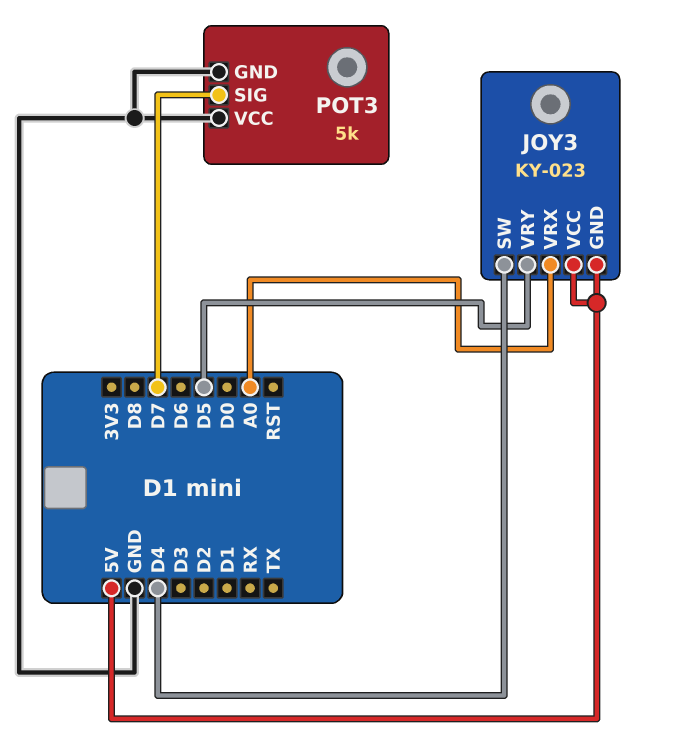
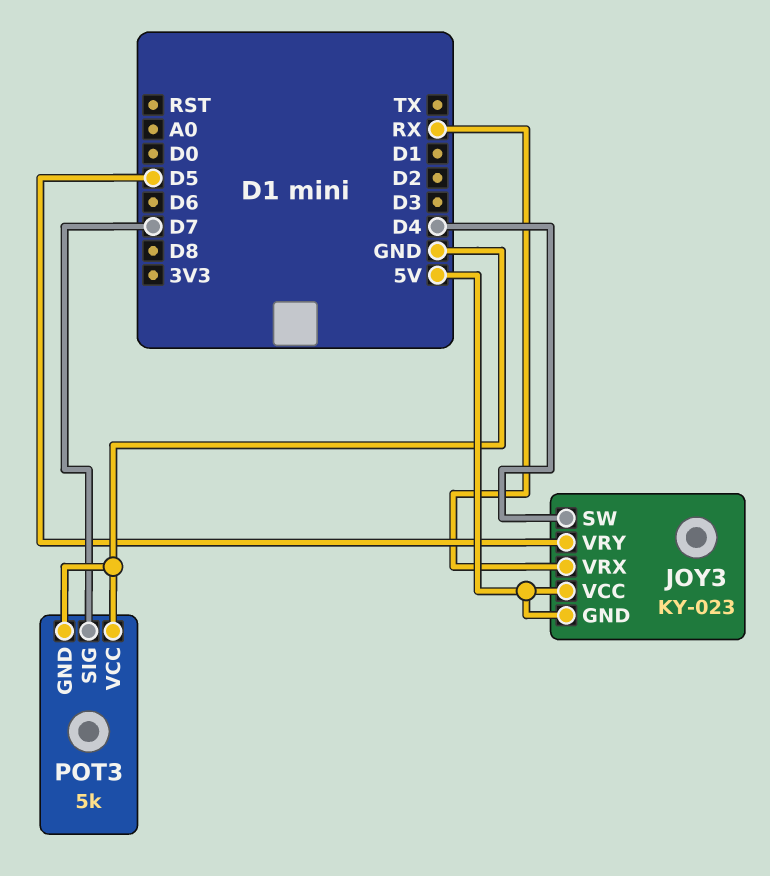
JOY3 pin VRX: A0 -> RX

